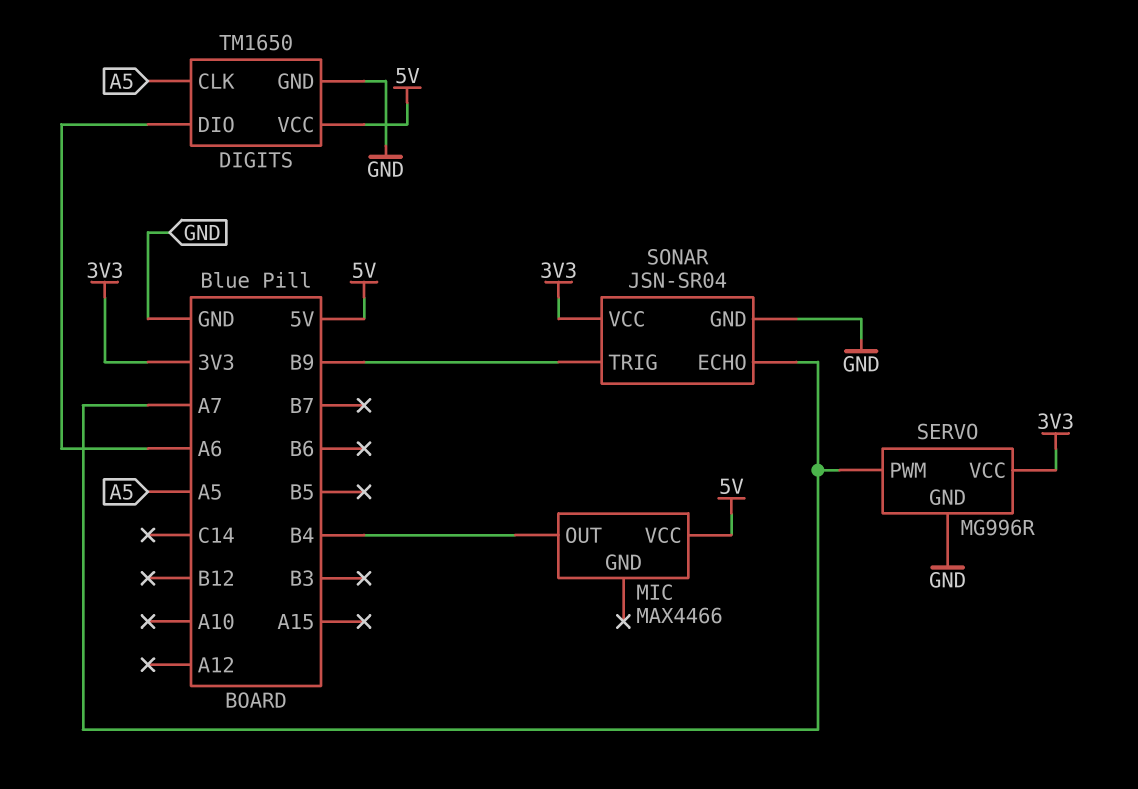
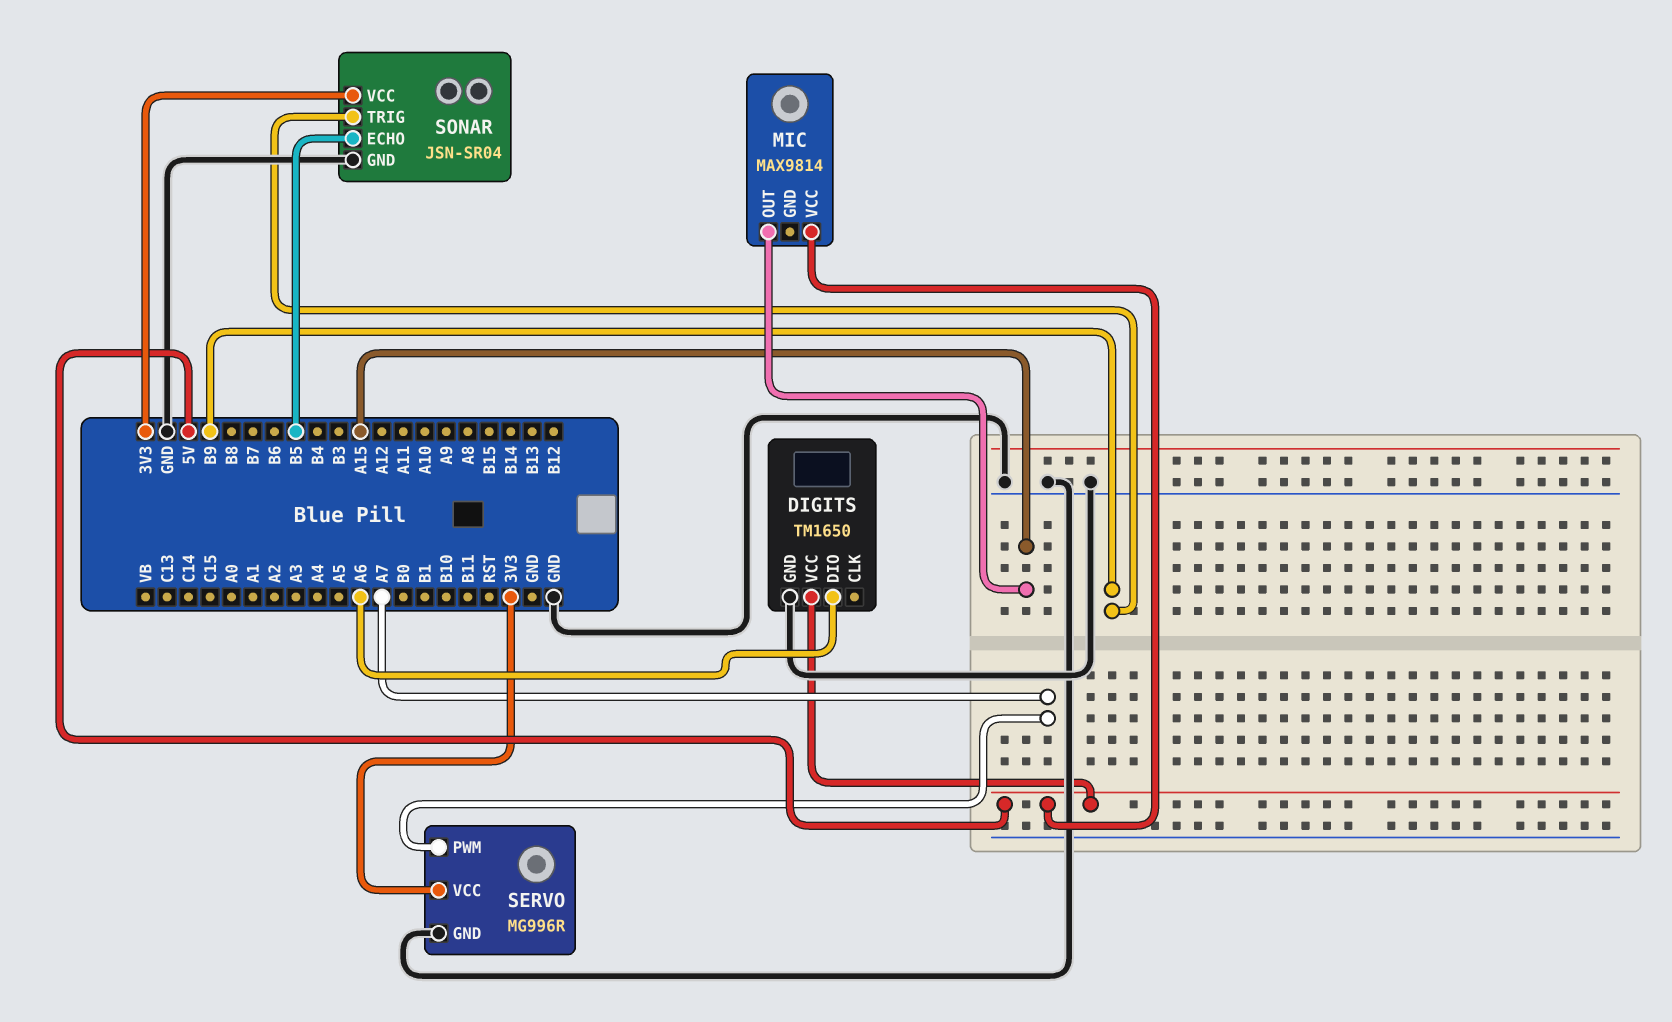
DIGITS pin CLK: A5 -> none
MIC: MAX4466 -> MAX9814
MIC pin OUT: B4 -> A15
SONAR pin ECHO: A7 -> B5

